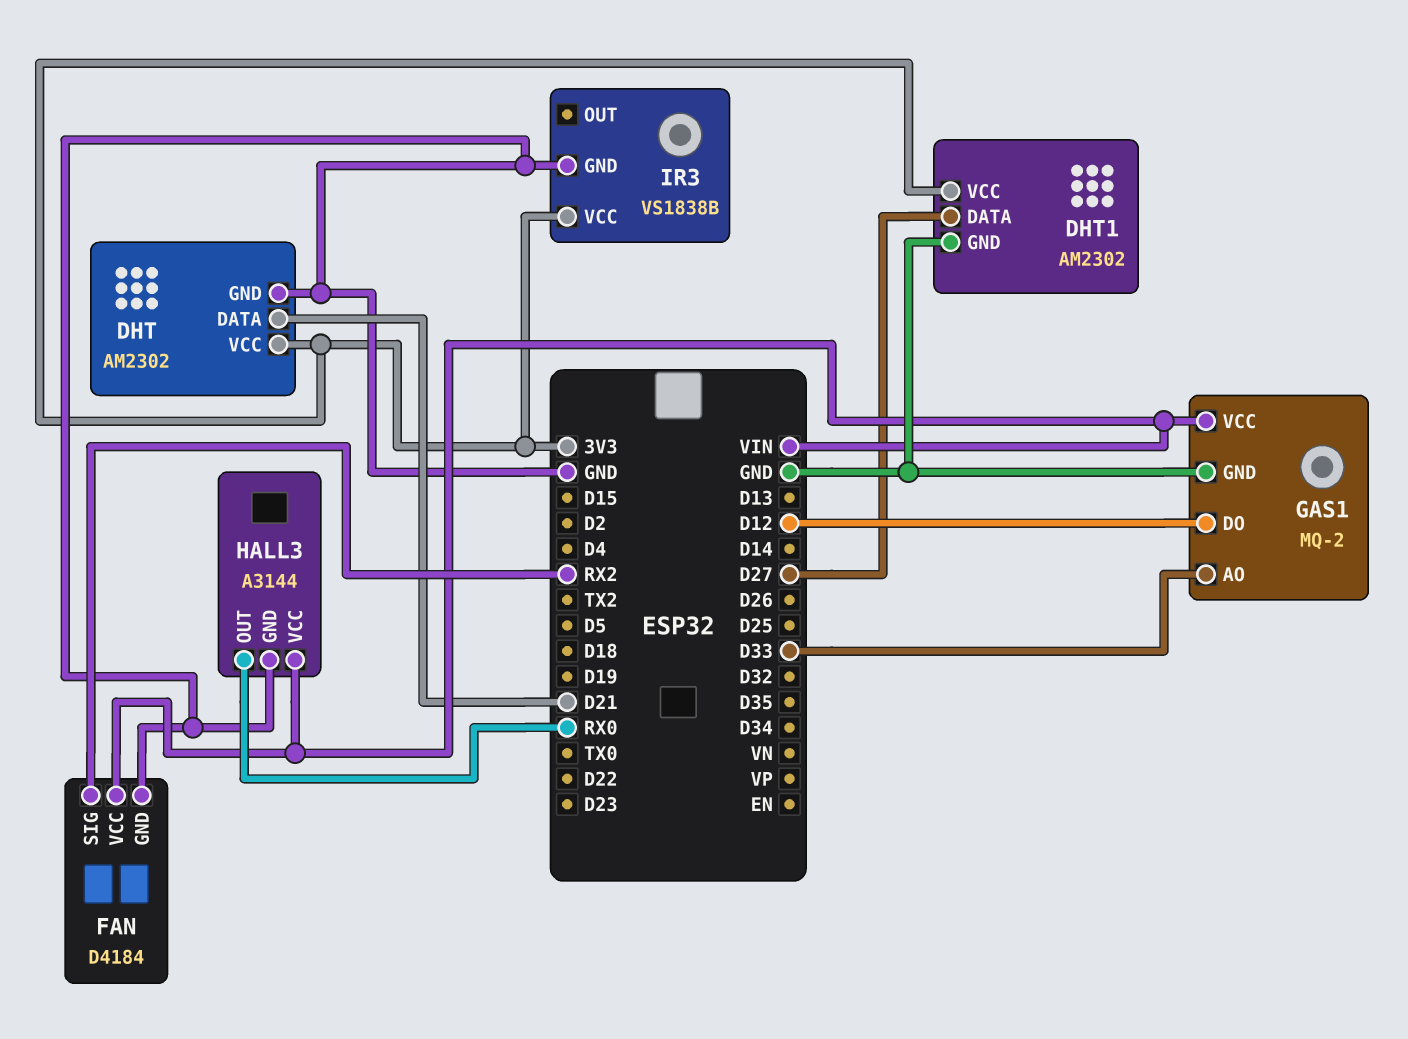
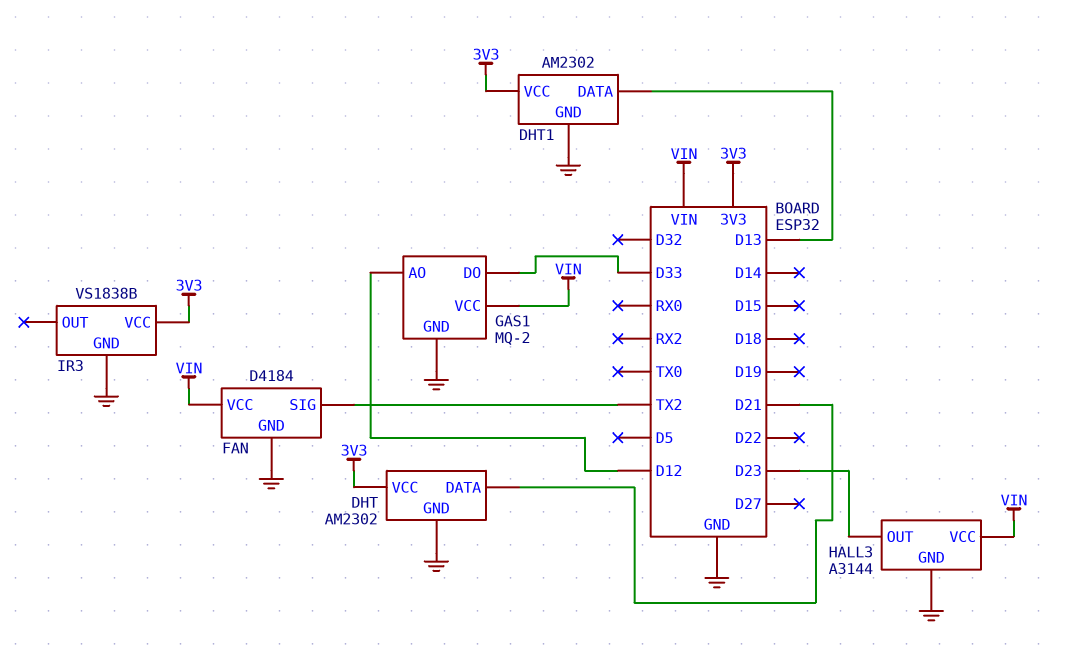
DHT1 pin DATA: D27 -> D13
FAN pin SIG: RX2 -> TX2
GAS1 pin AO: D33 -> D12
GAS1 pin DO: D12 -> D33
HALL3 pin OUT: RX0 -> D23

